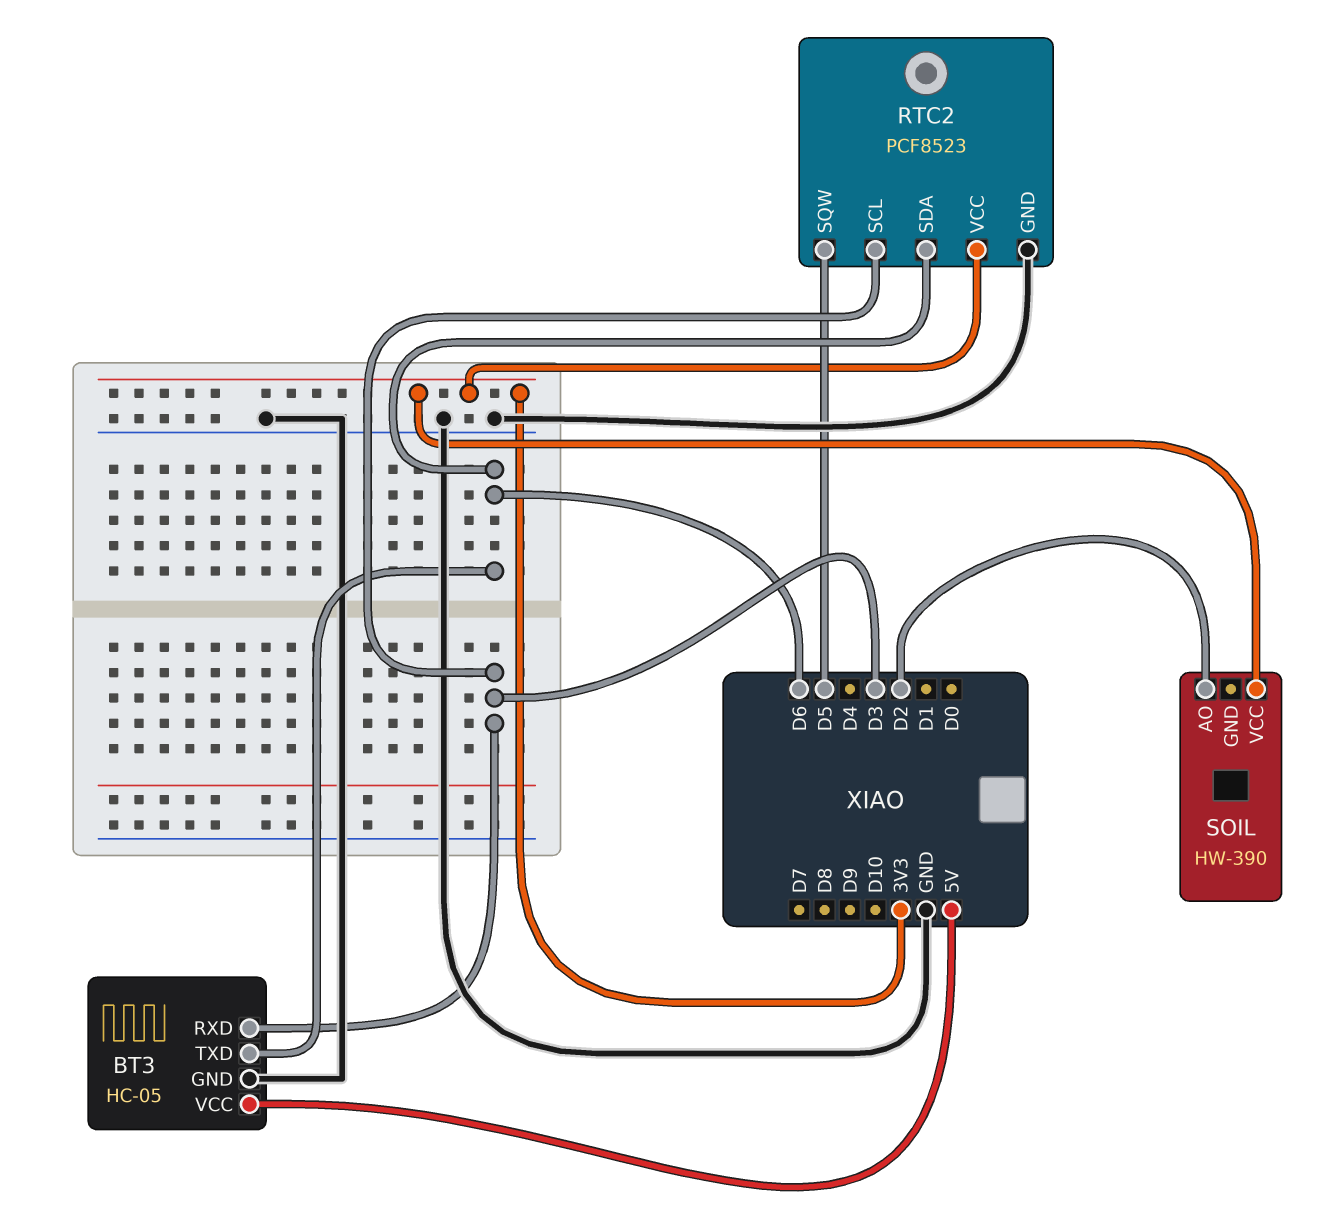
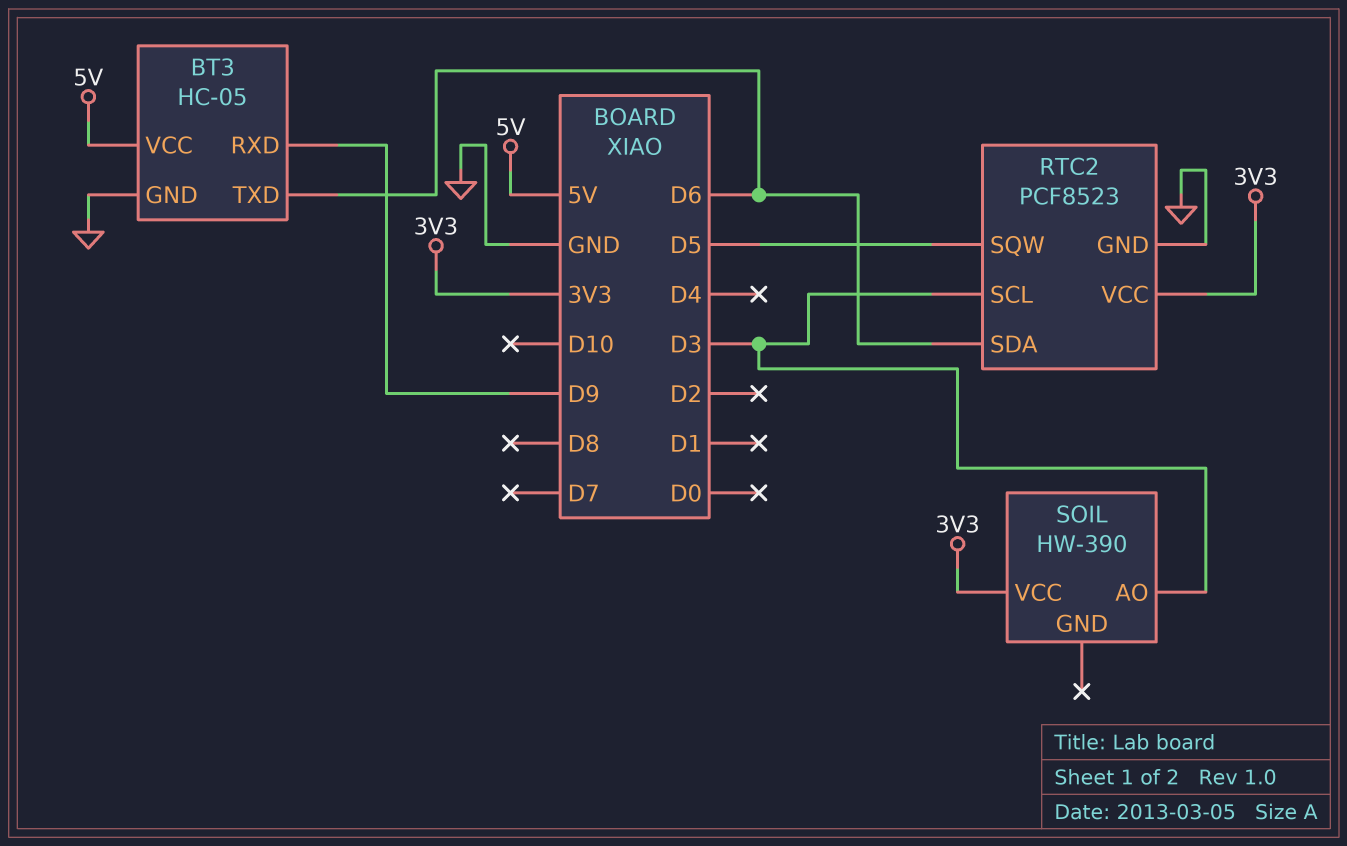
BT3 pin RXD: D3 -> D9
SOIL pin AO: D2 -> D3

